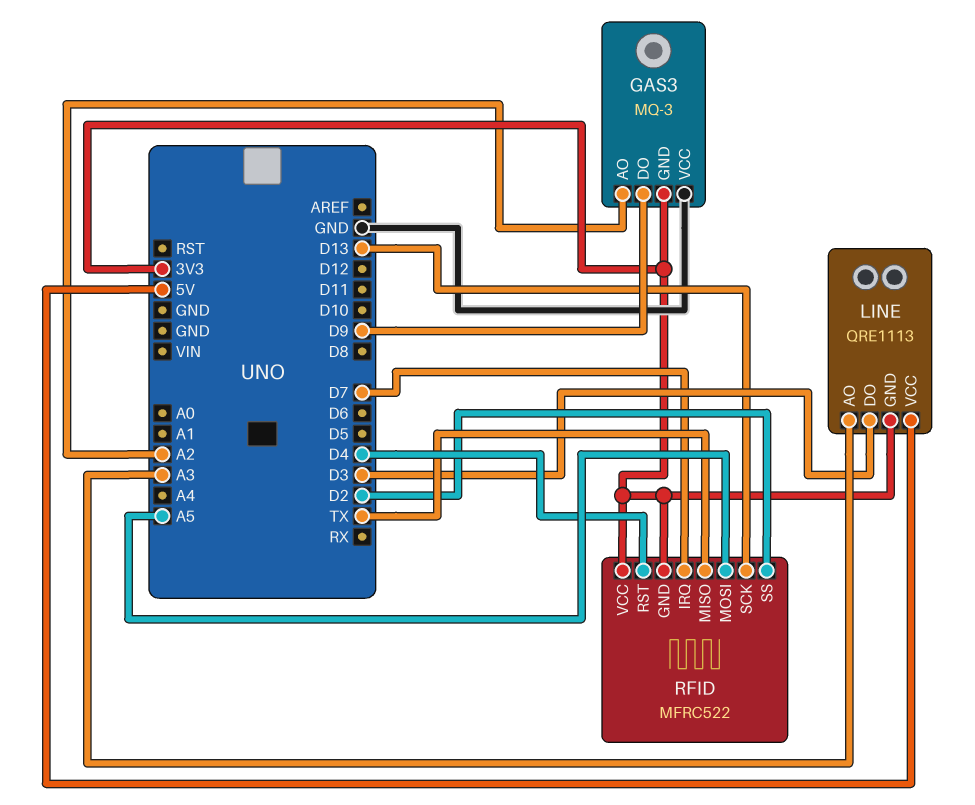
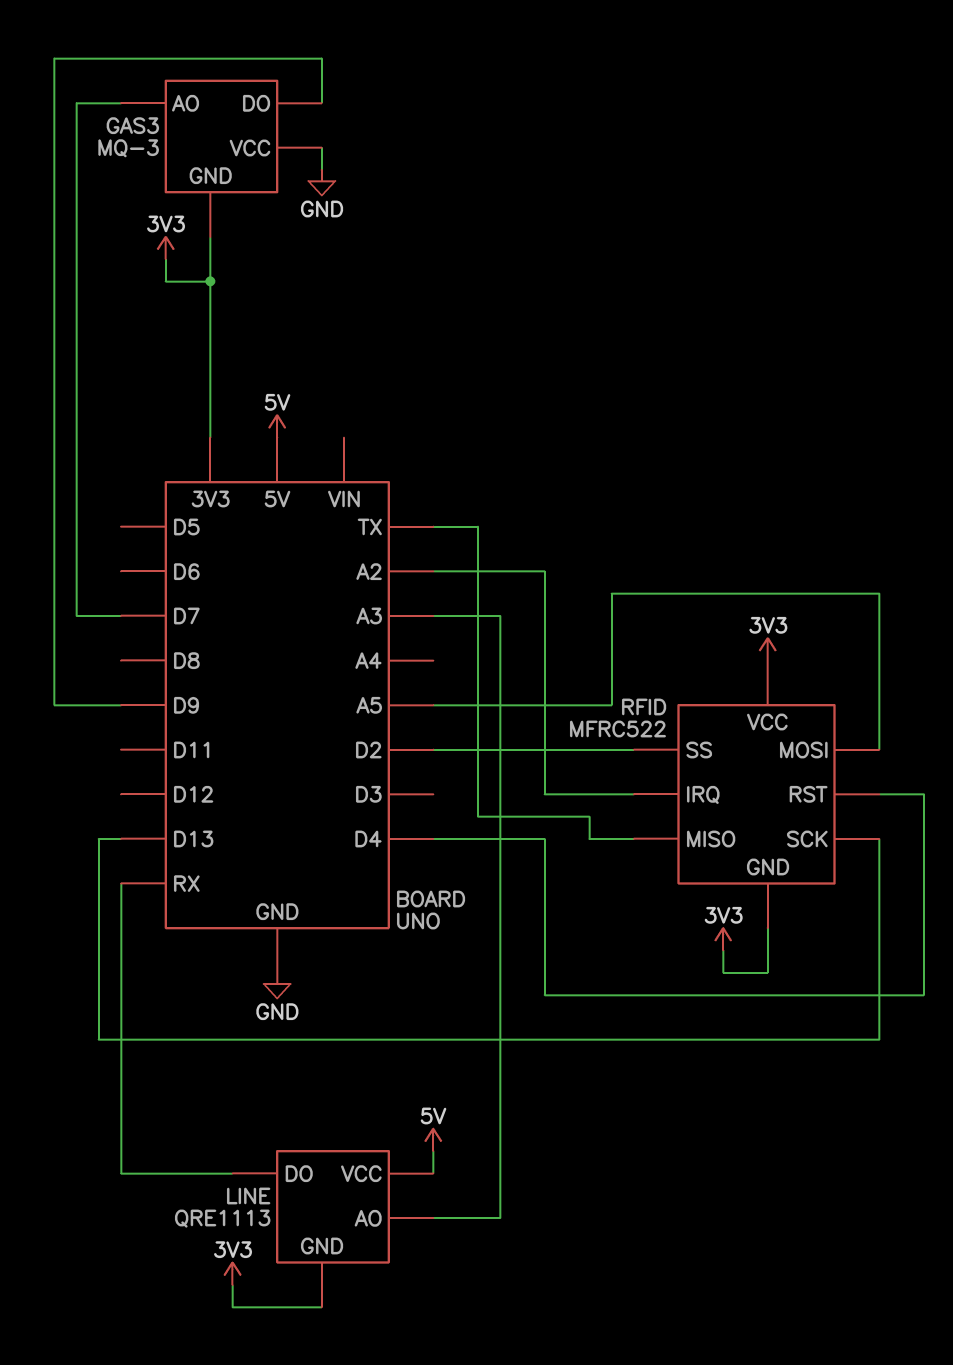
GAS3 pin AO: A2 -> D7
LINE pin DO: D3 -> RX
RFID pin IRQ: D7 -> A2

